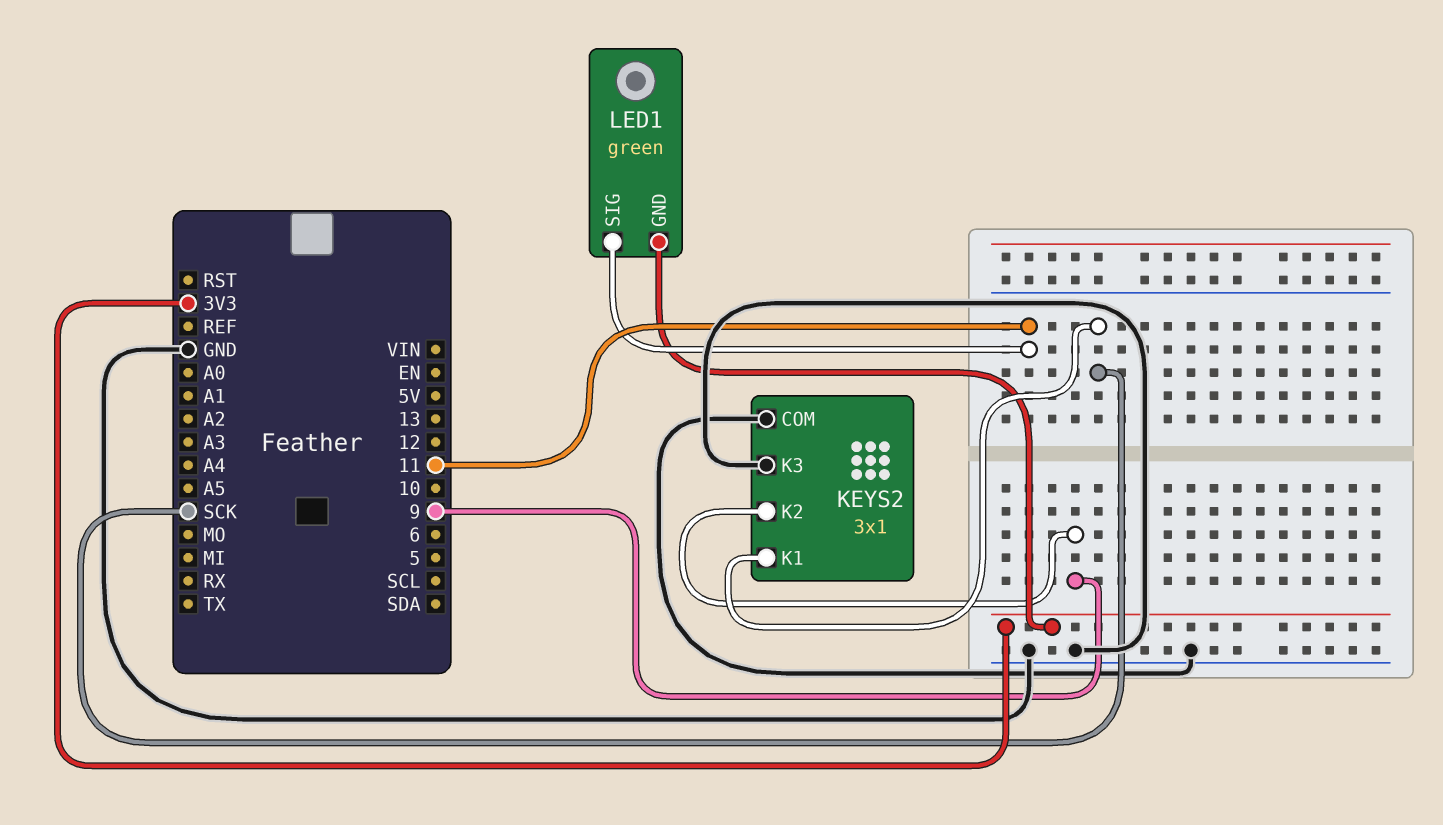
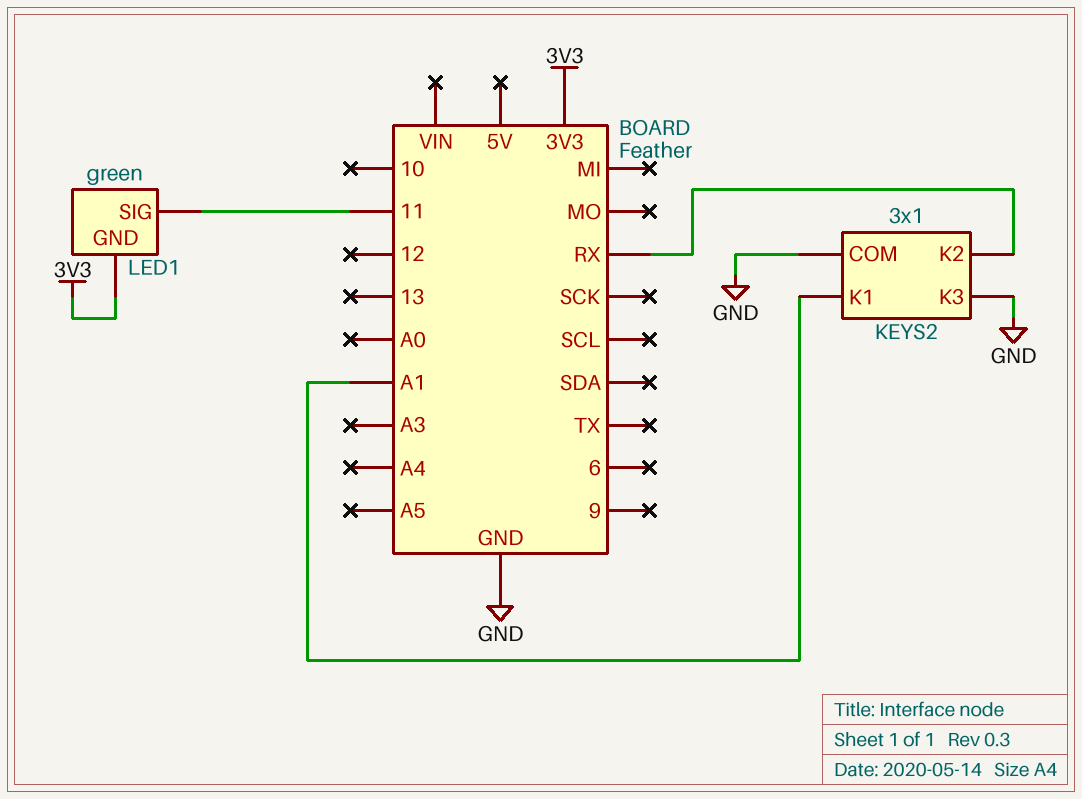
KEYS2 pin K1: SCK -> A1
KEYS2 pin K2: 9 -> RX

